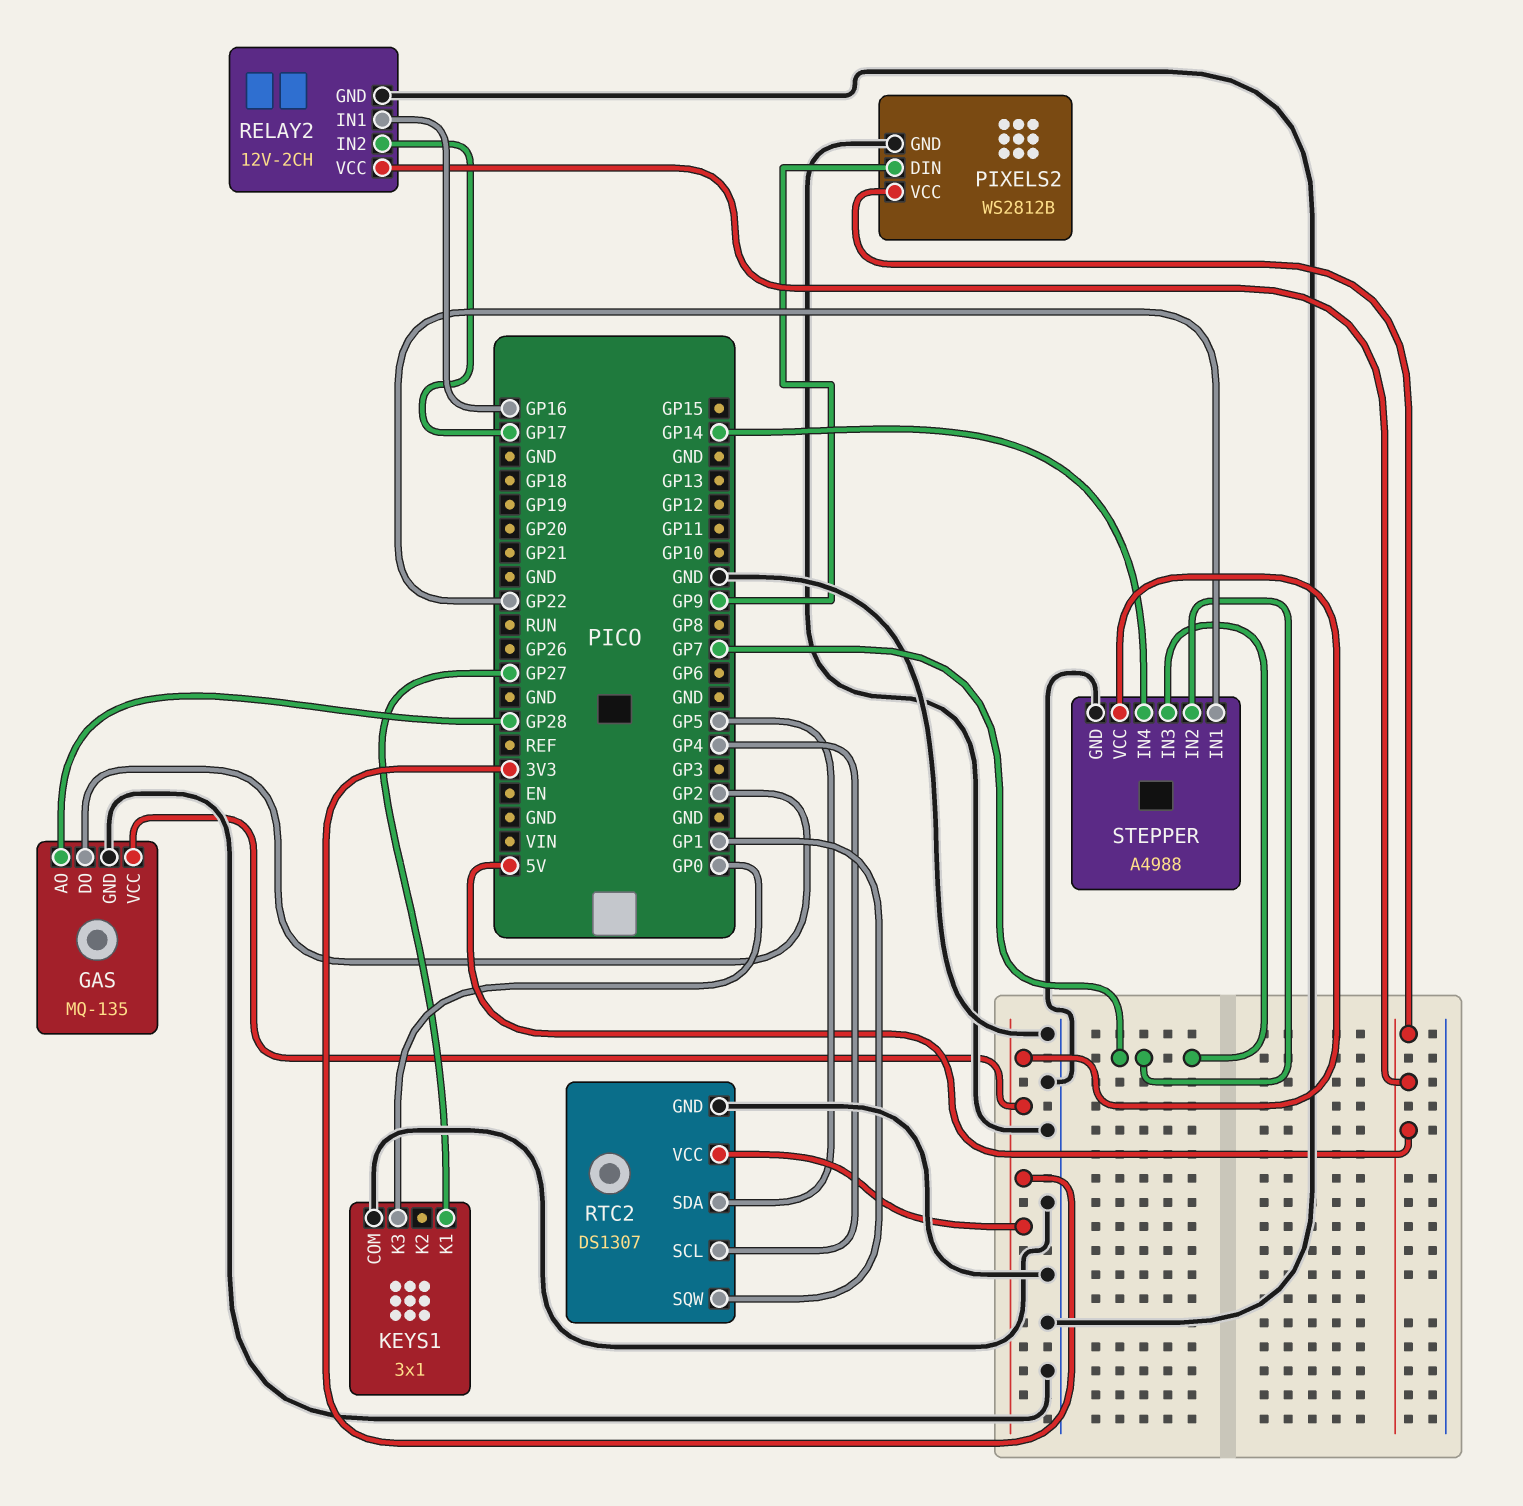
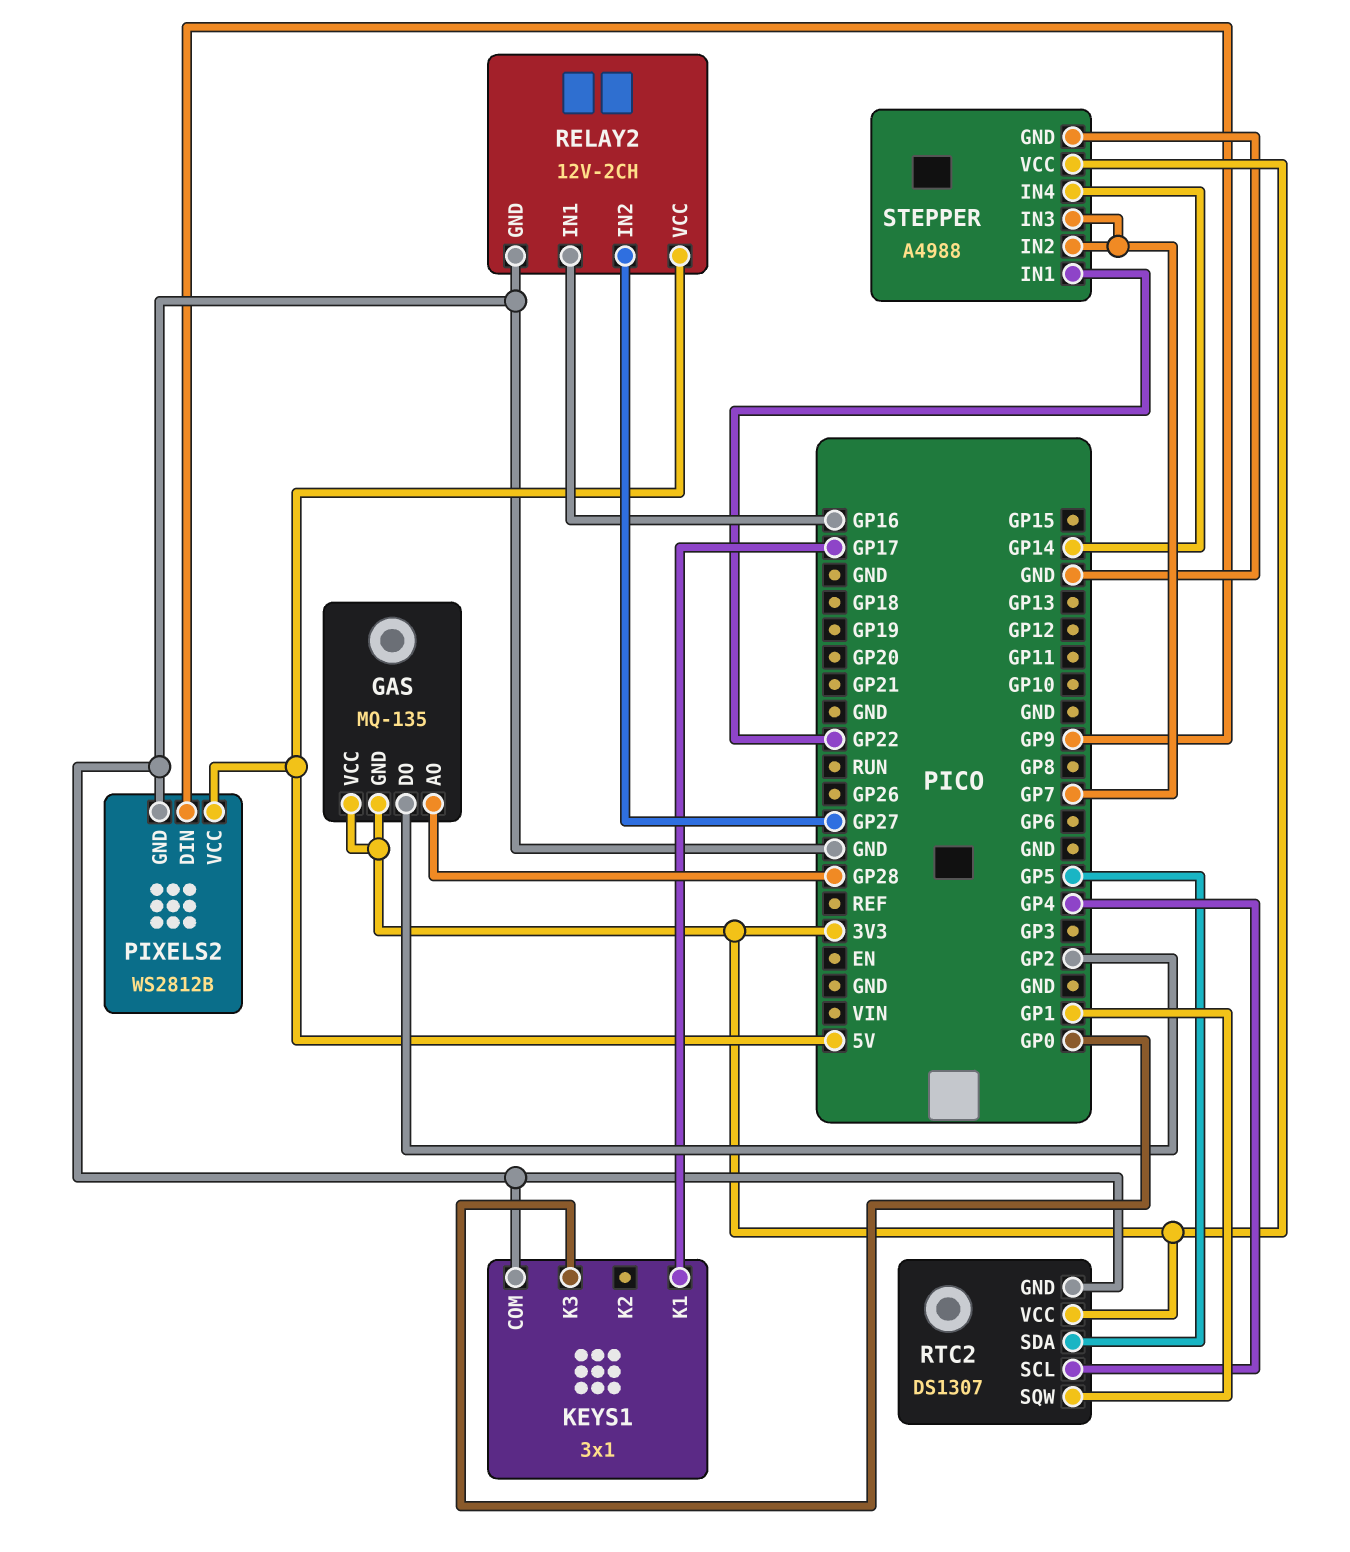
GAS pin GND: GND -> 3V3
KEYS1 pin K1: GP27 -> GP17
RELAY2 pin IN2: GP17 -> GP27

